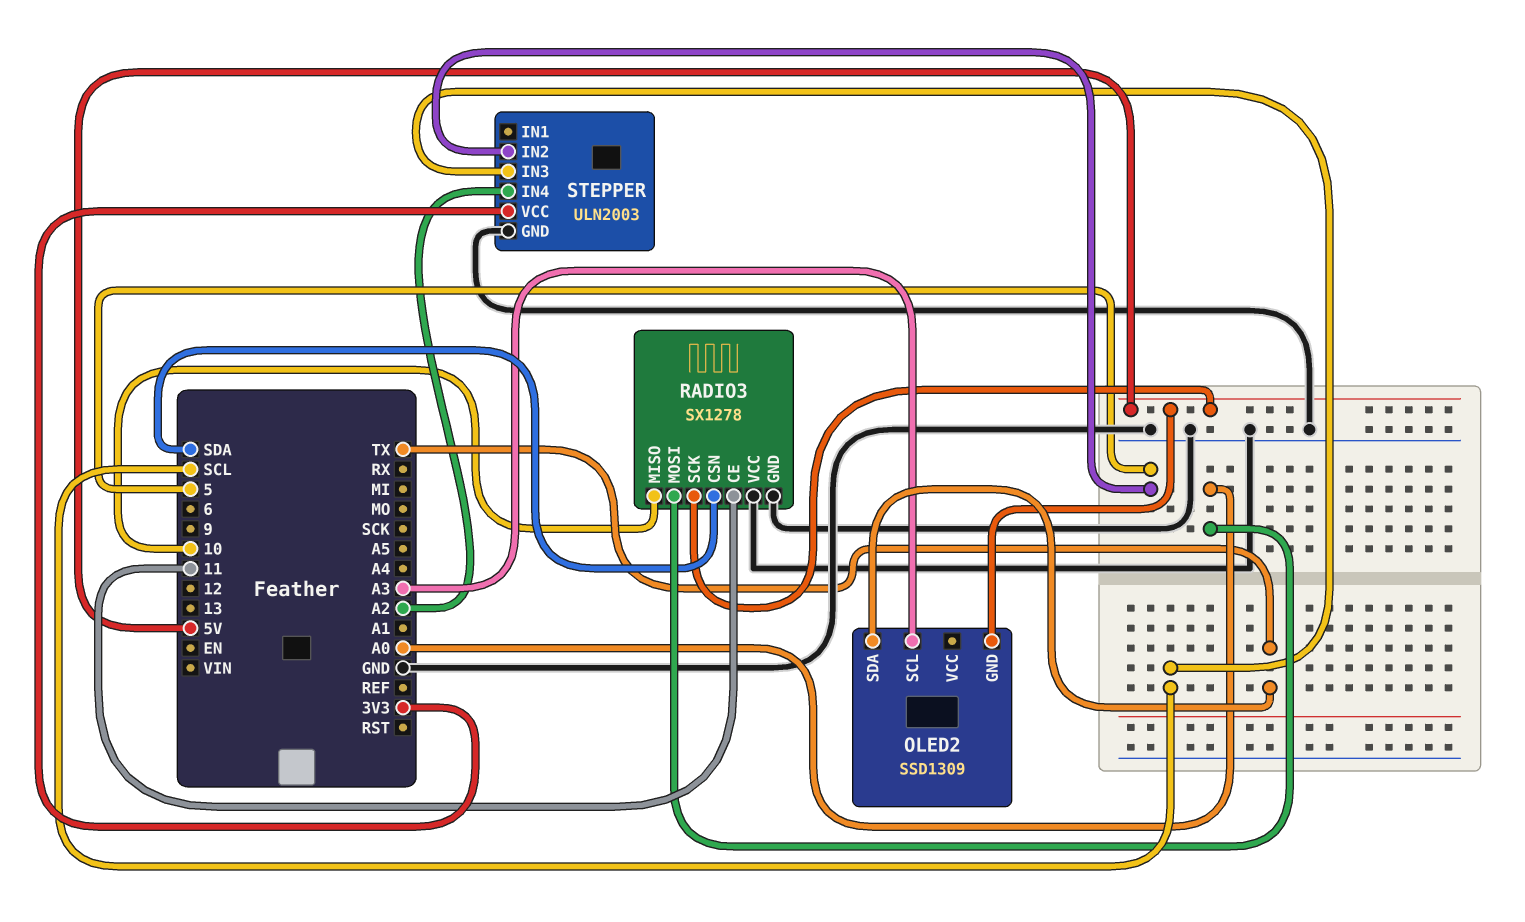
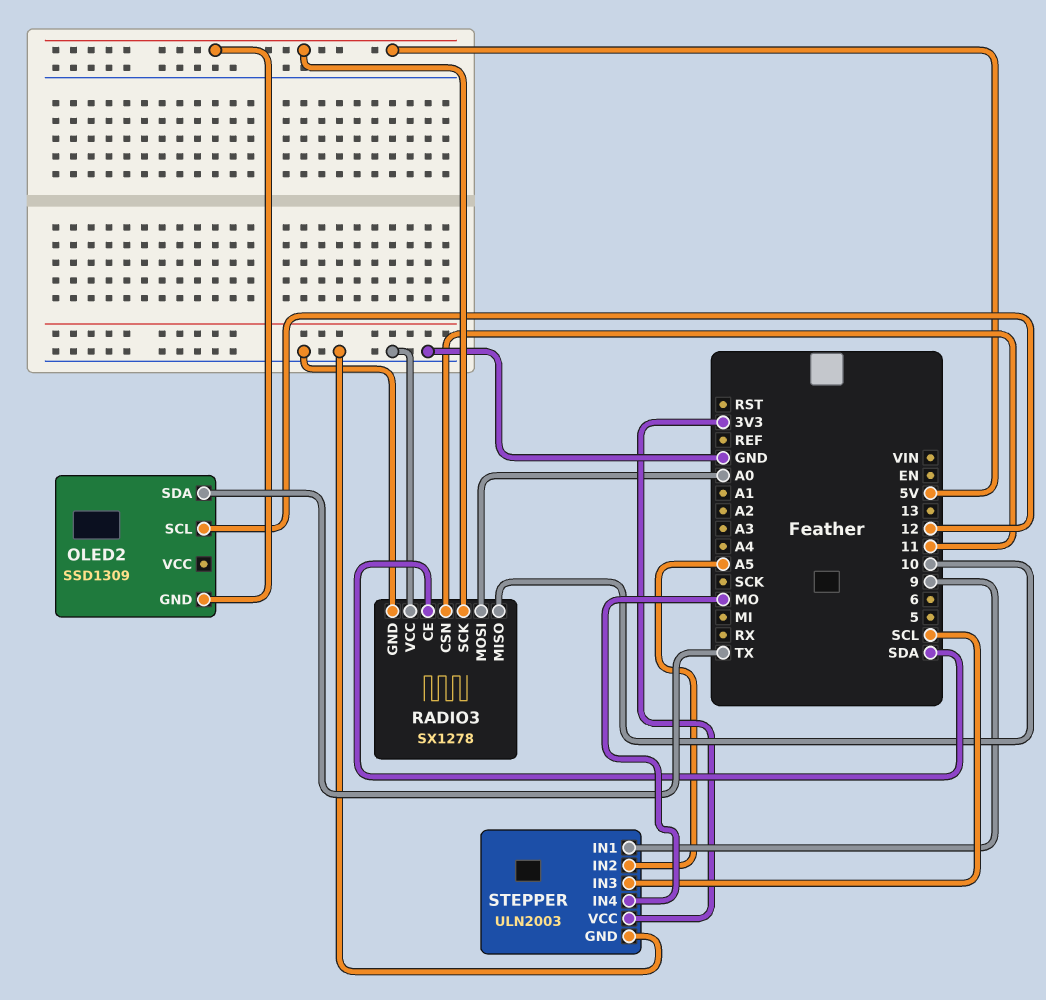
OLED2 pin SCL: A3 -> 12
RADIO3 pin CE: 11 -> SDA
RADIO3 pin CSN: SDA -> 11
STEPPER pin IN1: none -> 9
STEPPER pin IN2: 5 -> A5
STEPPER pin IN4: A2 -> MO

